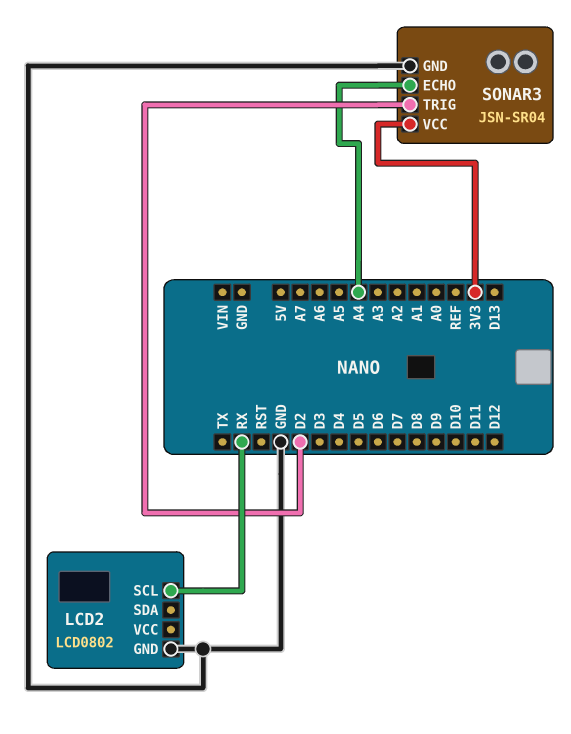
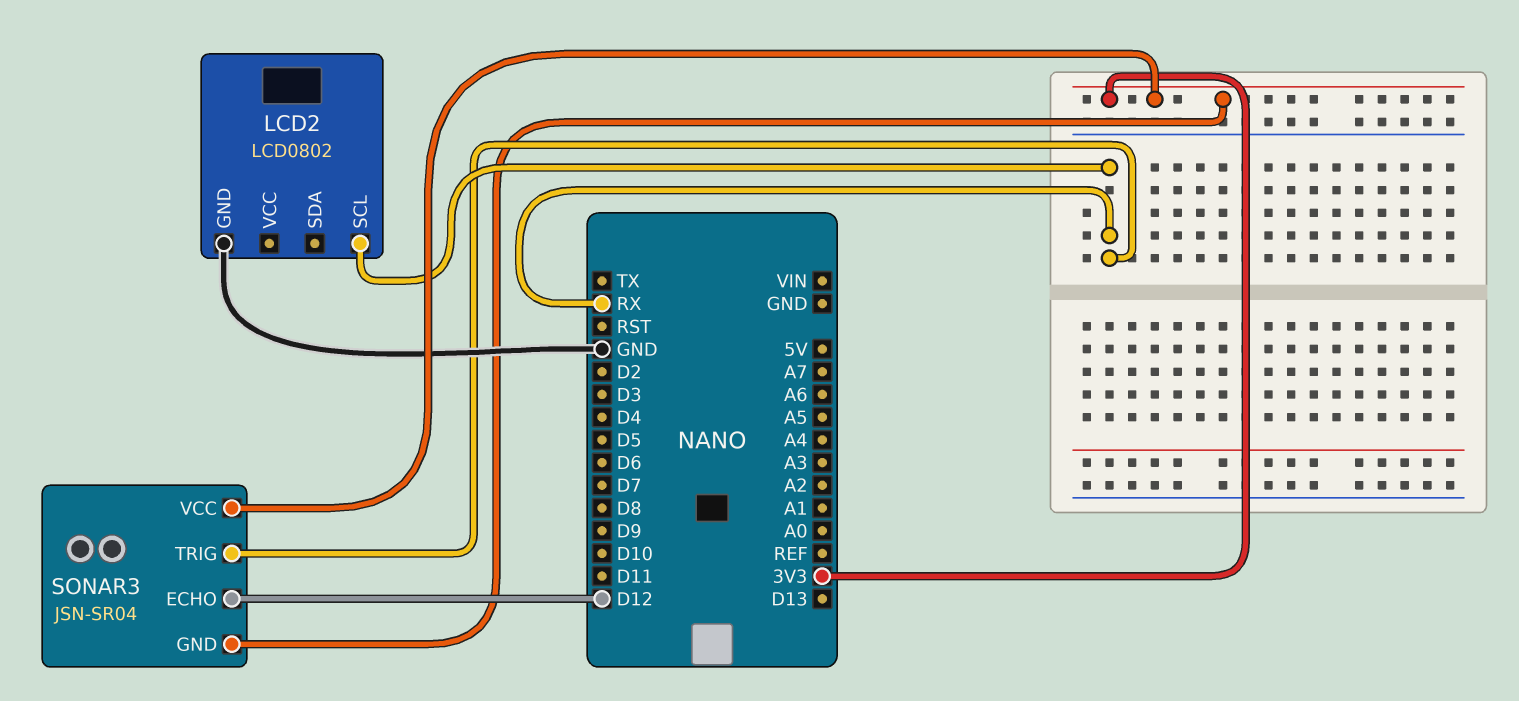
SONAR3 pin ECHO: A4 -> D12
SONAR3 pin GND: GND -> 3V3
SONAR3 pin TRIG: D2 -> RX

